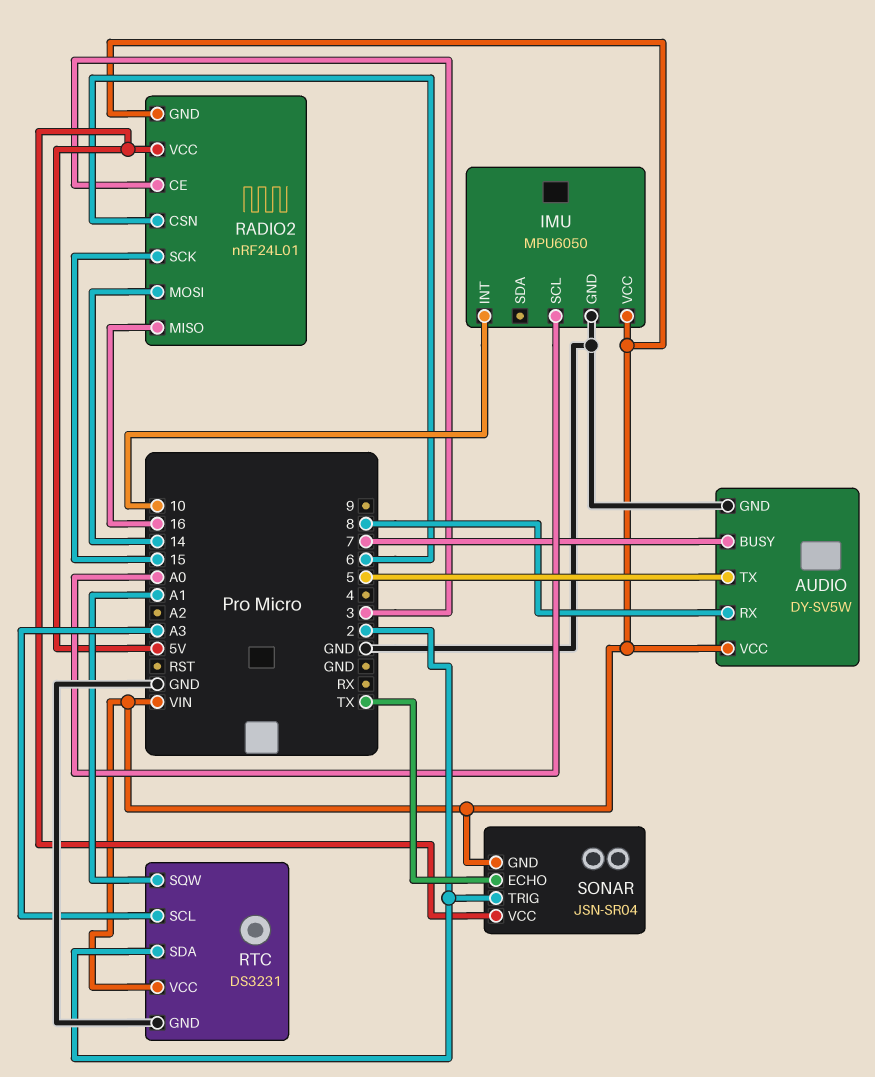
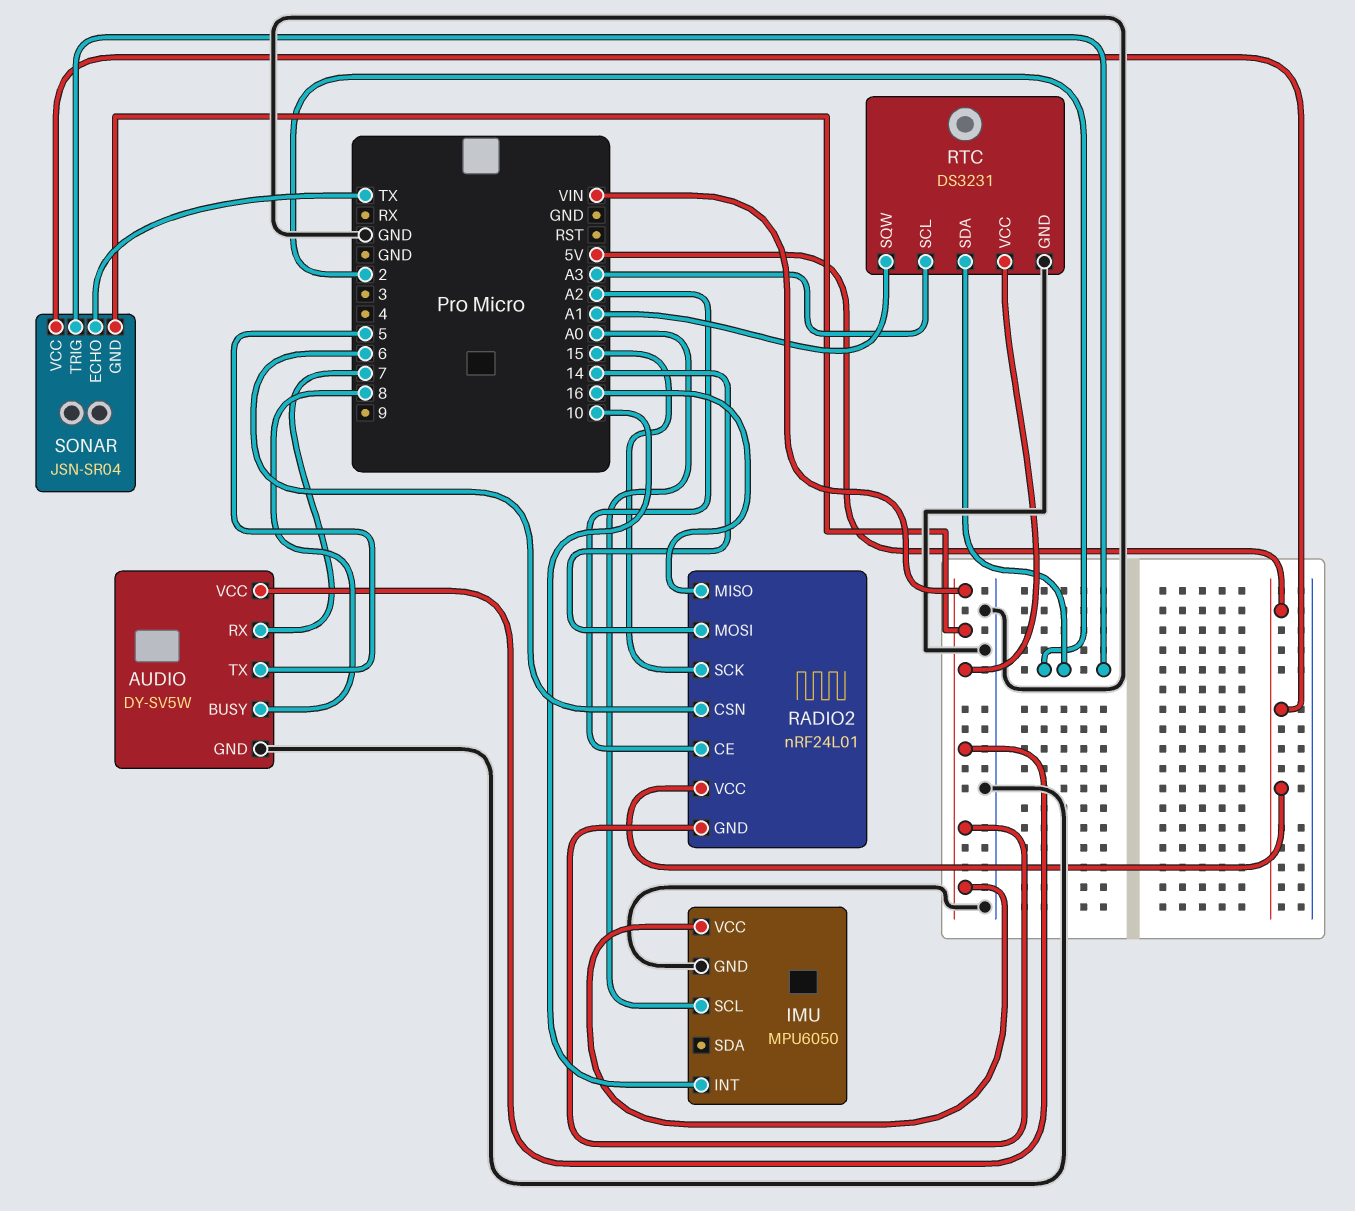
AUDIO pin BUSY: 7 -> 8
AUDIO pin RX: 8 -> 7
RADIO2 pin CE: 3 -> A2

